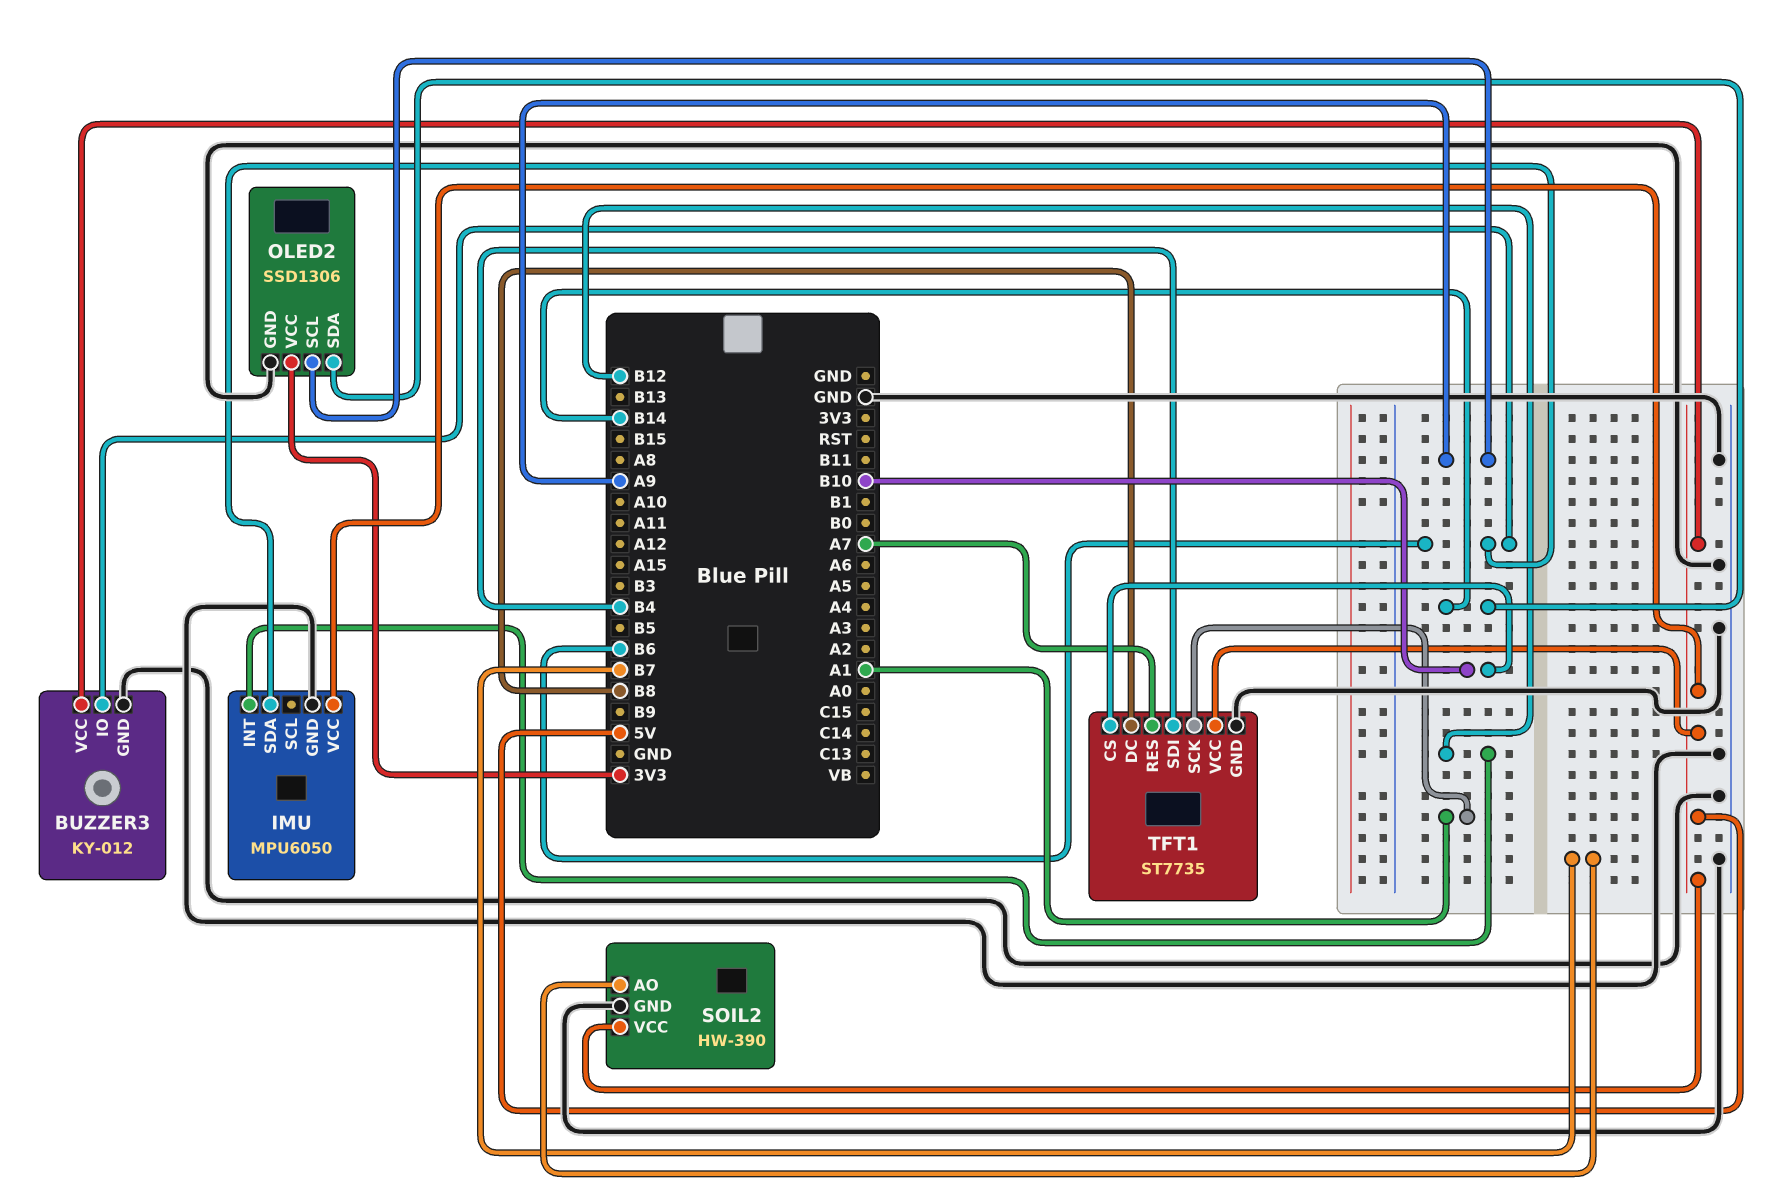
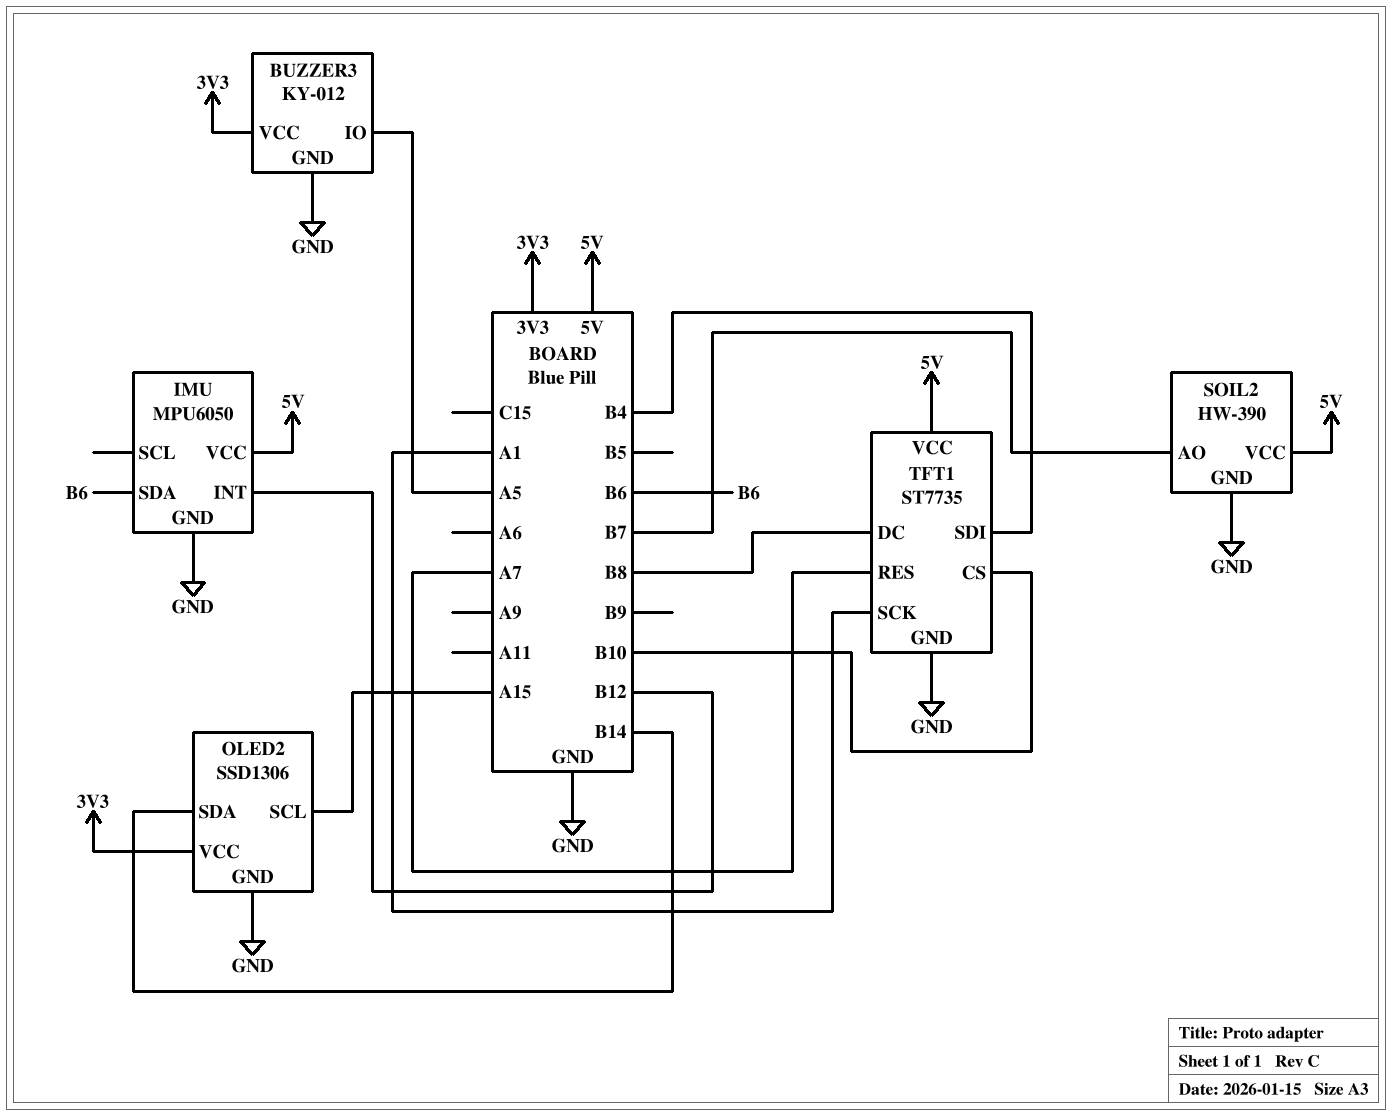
BUZZER3 pin IO: B6 -> A5
BUZZER3 pin VCC: 5V -> 3V3
OLED2 pin SCL: A9 -> A15

